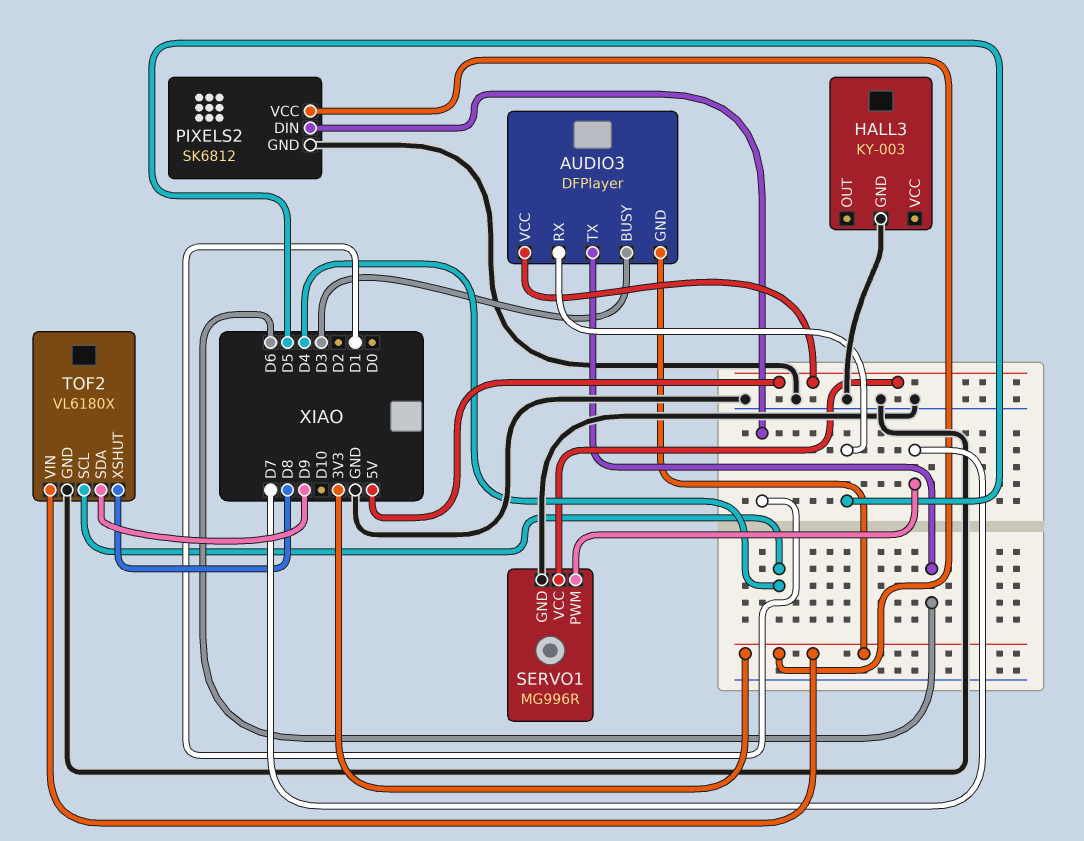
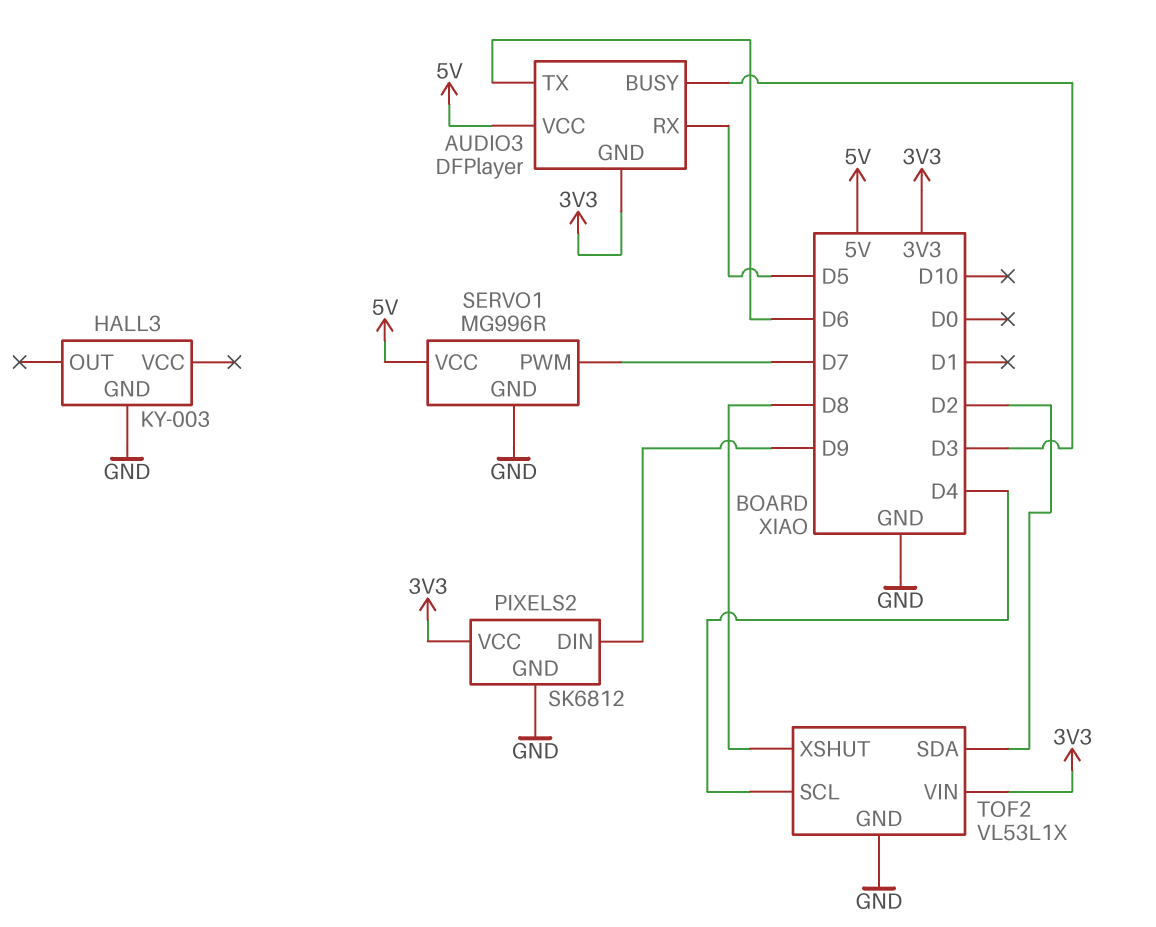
PIXELS2 pin DIN: D1 -> D9
TOF2: VL6180X -> VL53L1X
TOF2 pin SDA: D9 -> D2

